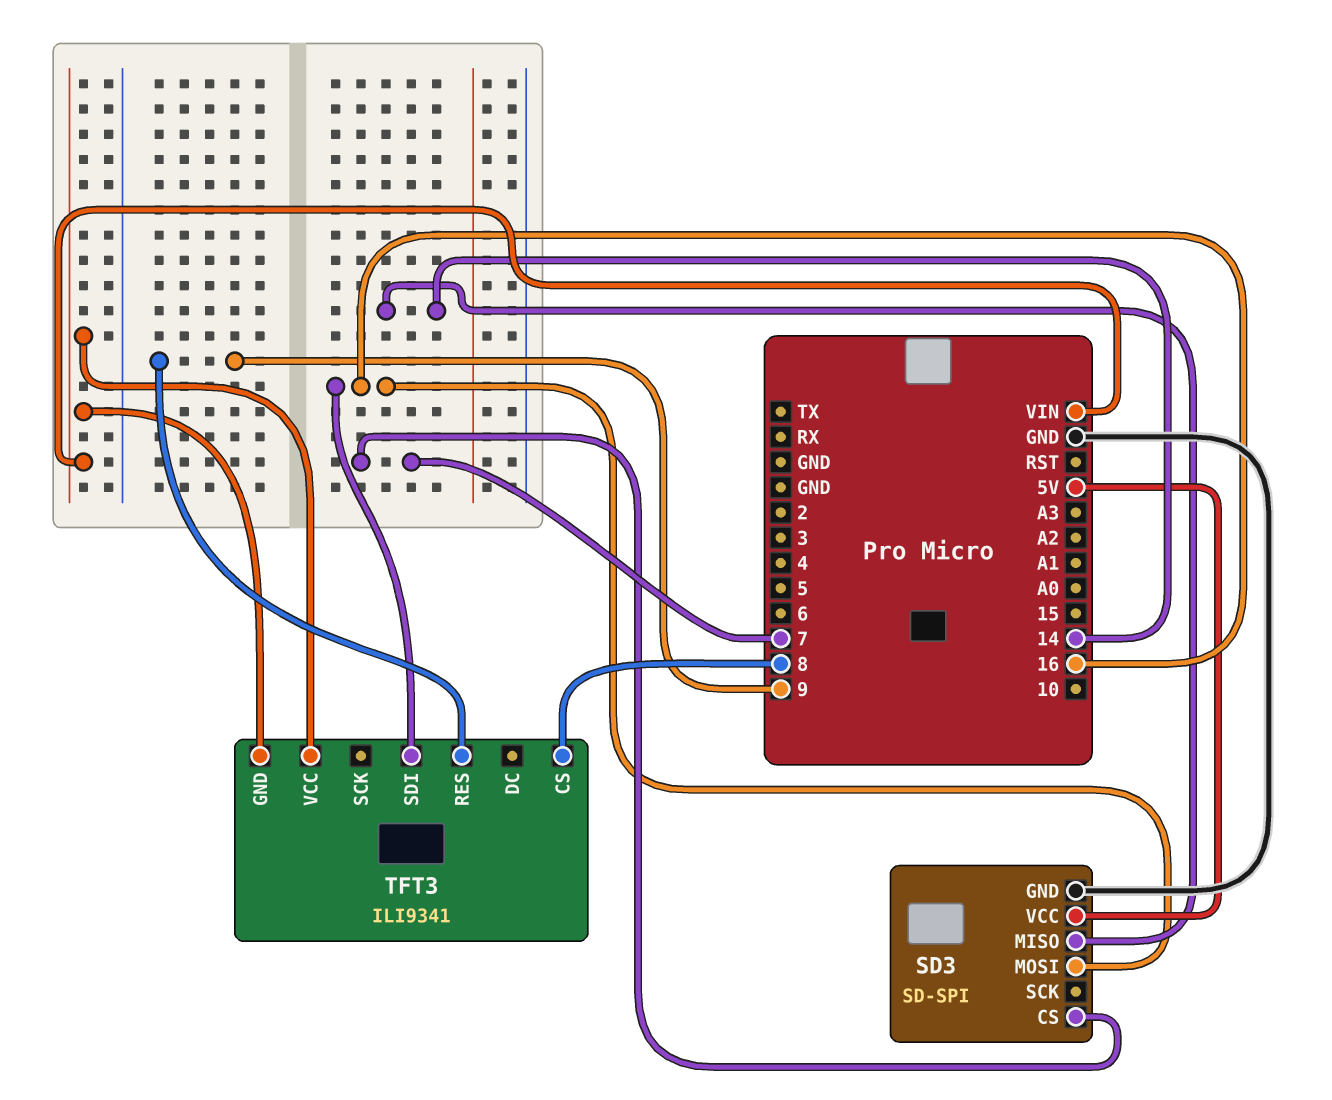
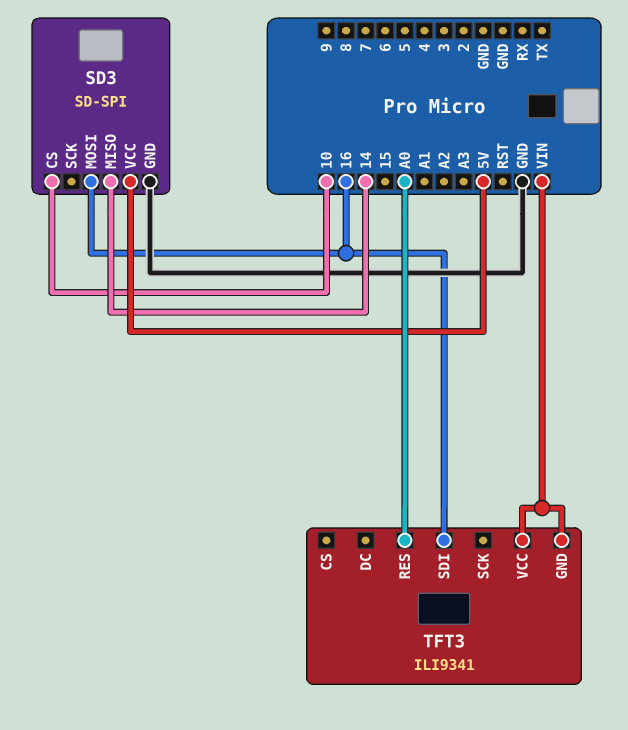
SD3 pin CS: 7 -> 10
TFT3 pin CS: 8 -> none
TFT3 pin RES: 9 -> A0

